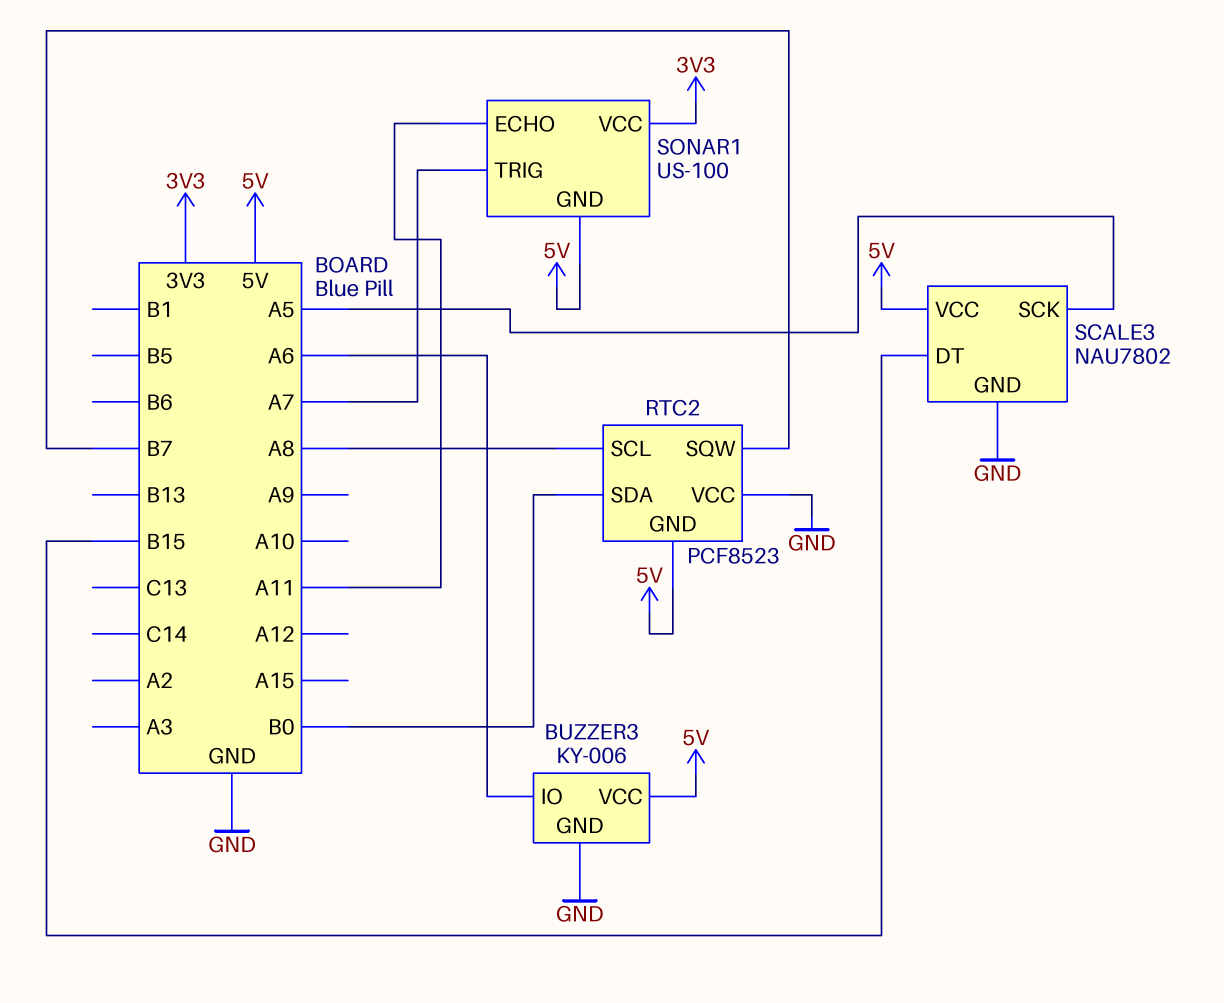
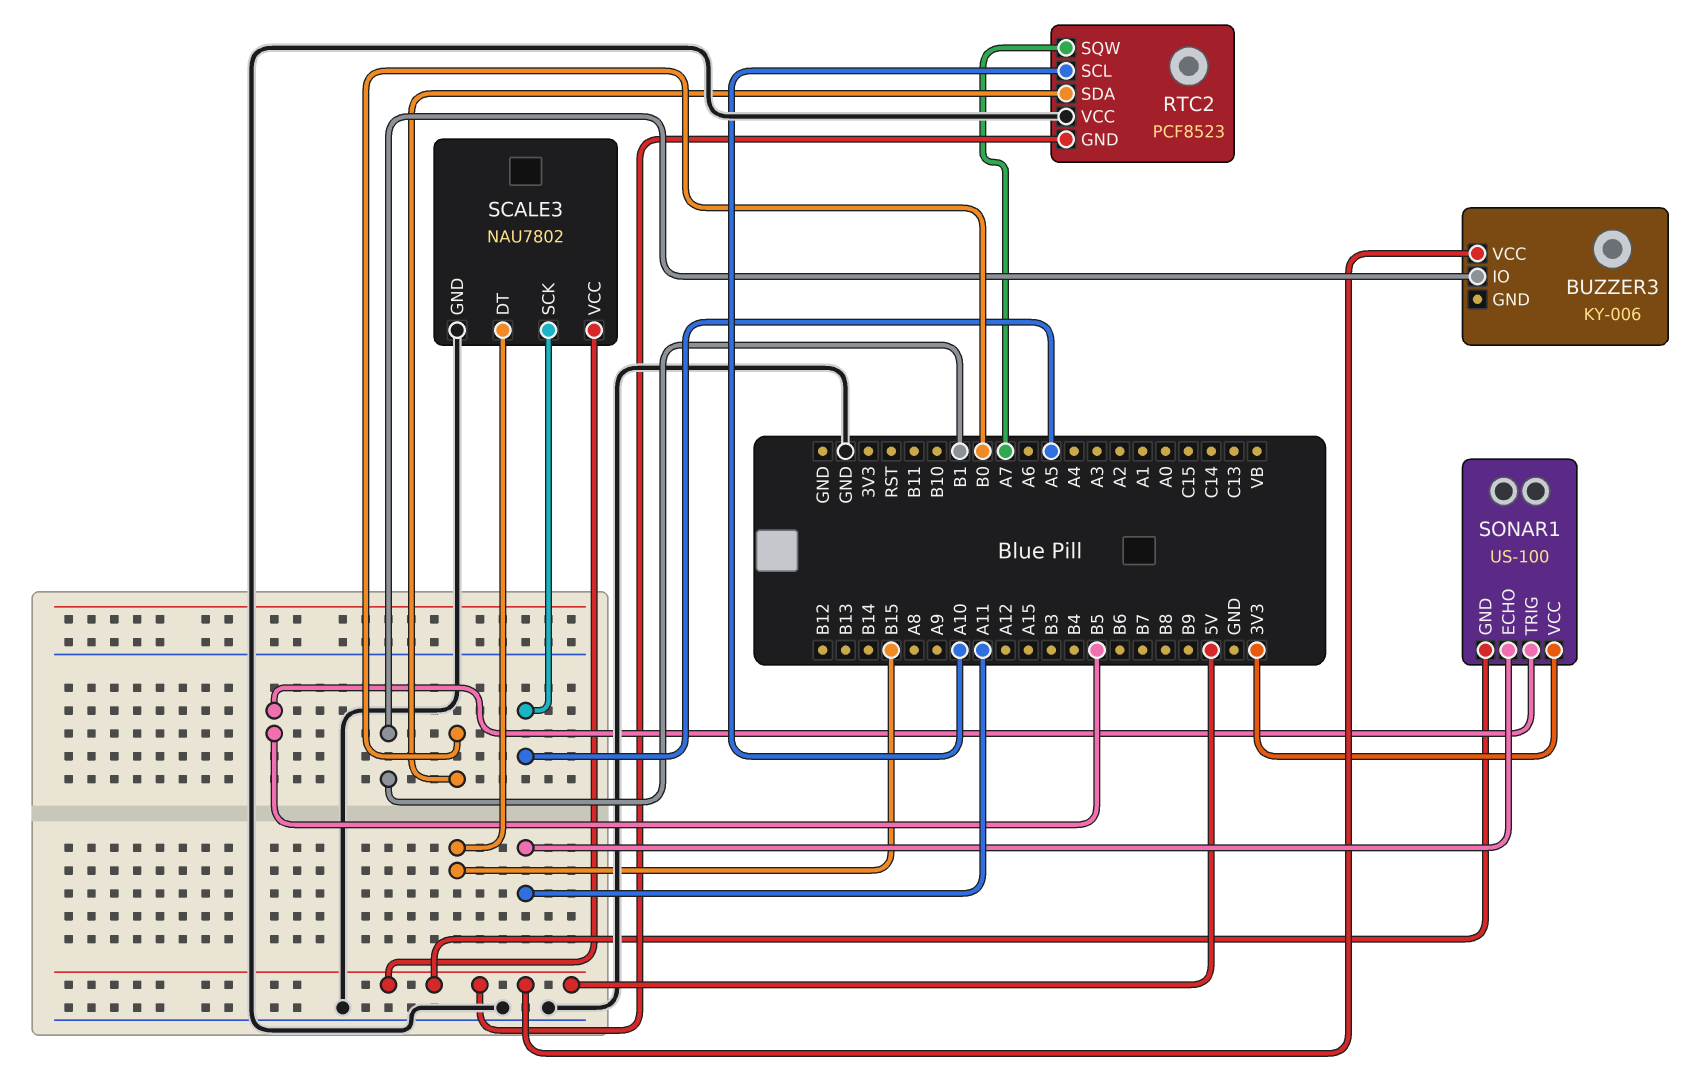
BUZZER3 pin GND: GND -> none
BUZZER3 pin IO: A6 -> B1
RTC2 pin SCL: A8 -> A10
RTC2 pin SQW: B7 -> A7
SONAR1 pin TRIG: A7 -> B5

